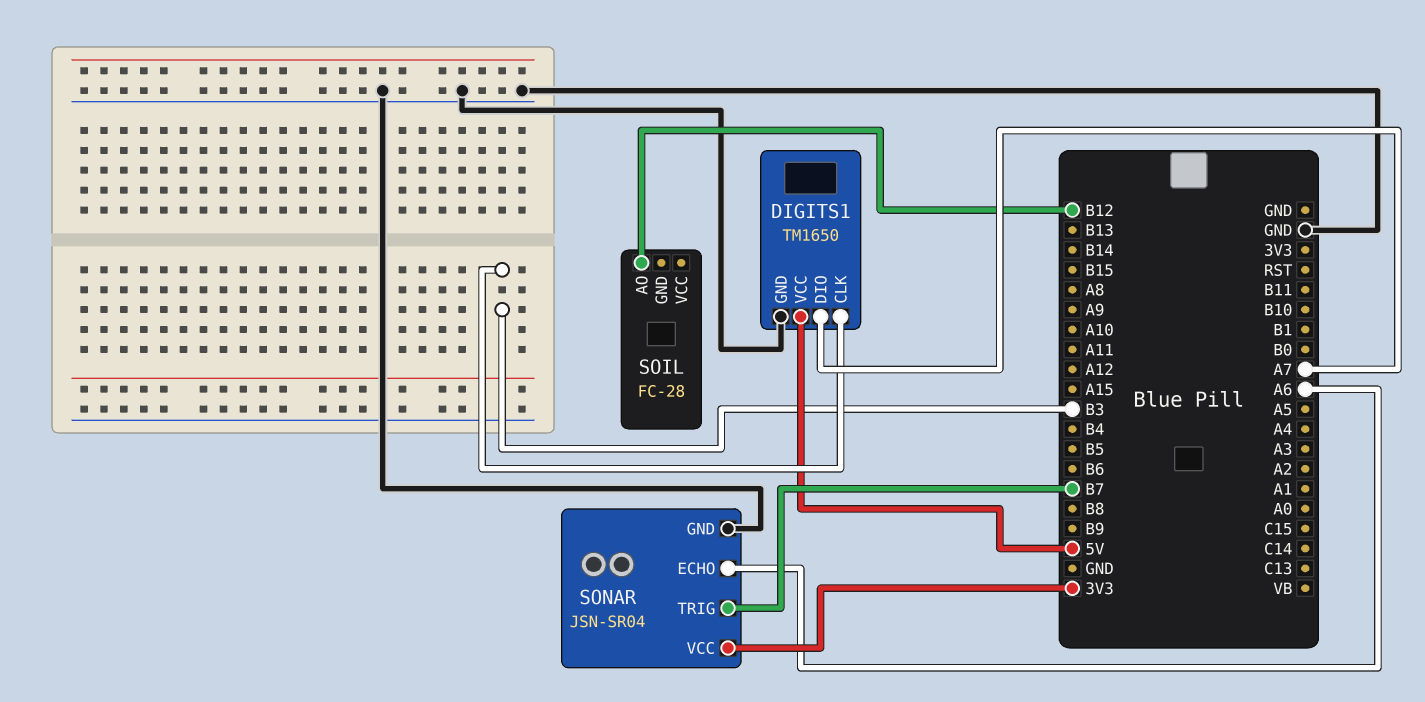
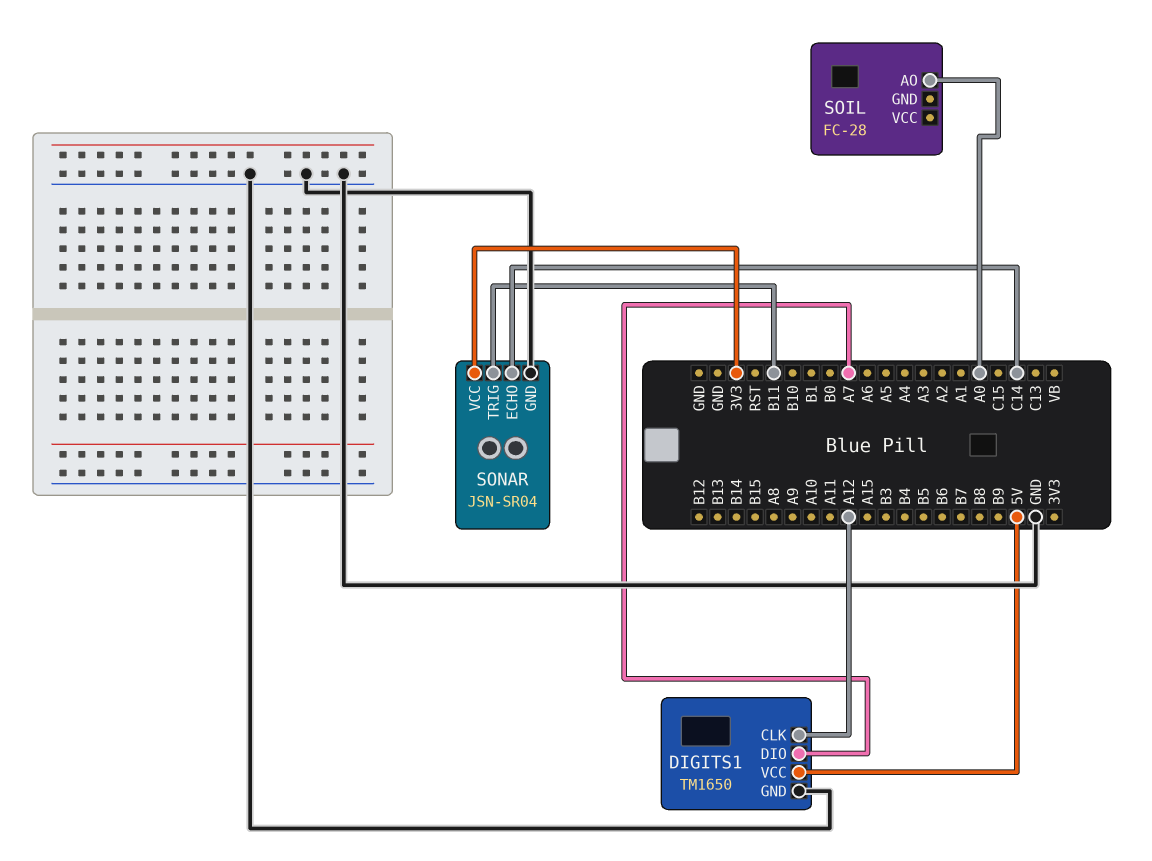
DIGITS1 pin CLK: B3 -> A12
SOIL pin AO: B12 -> A0
SONAR pin ECHO: A6 -> C14
SONAR pin TRIG: B7 -> B11

